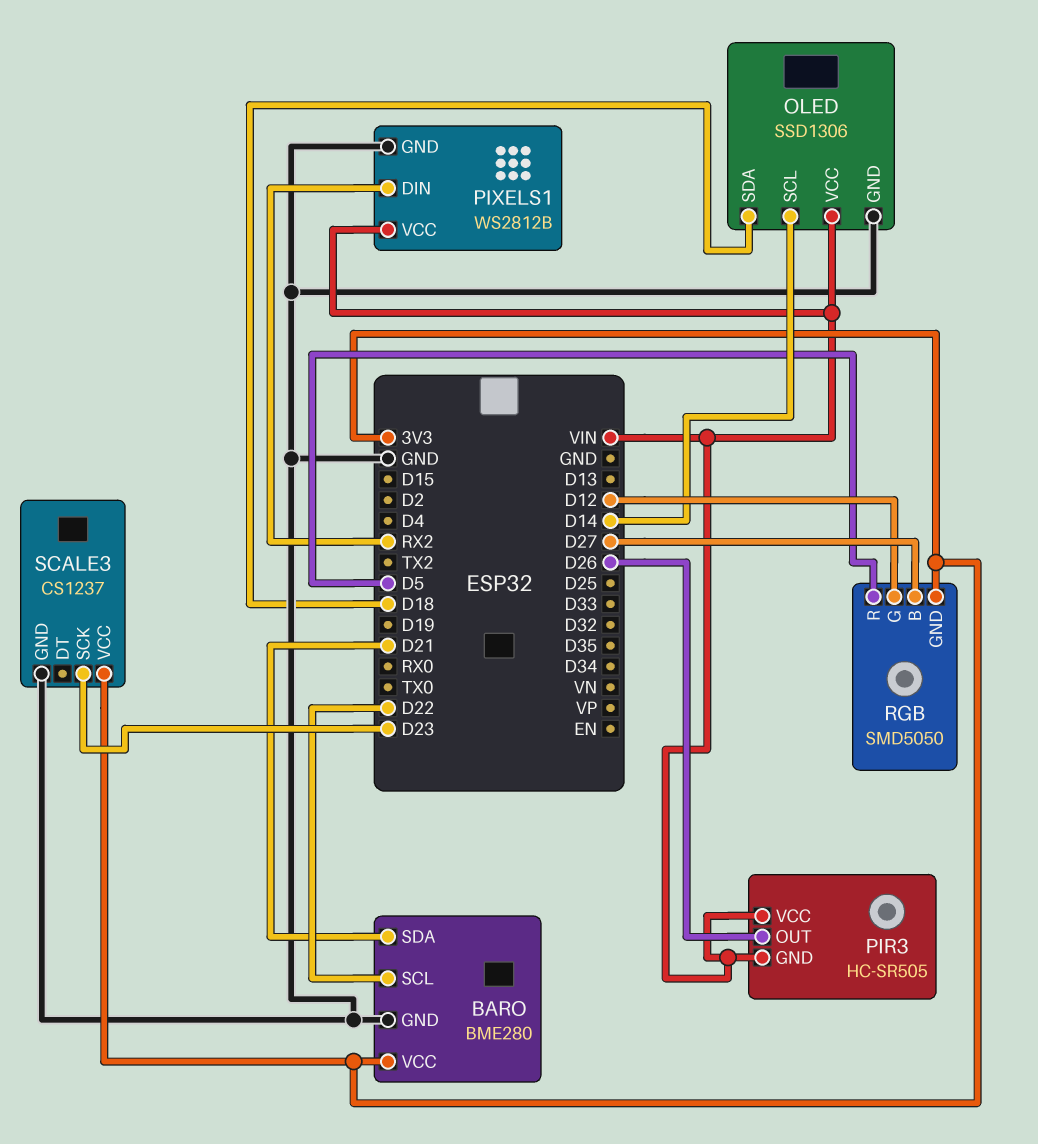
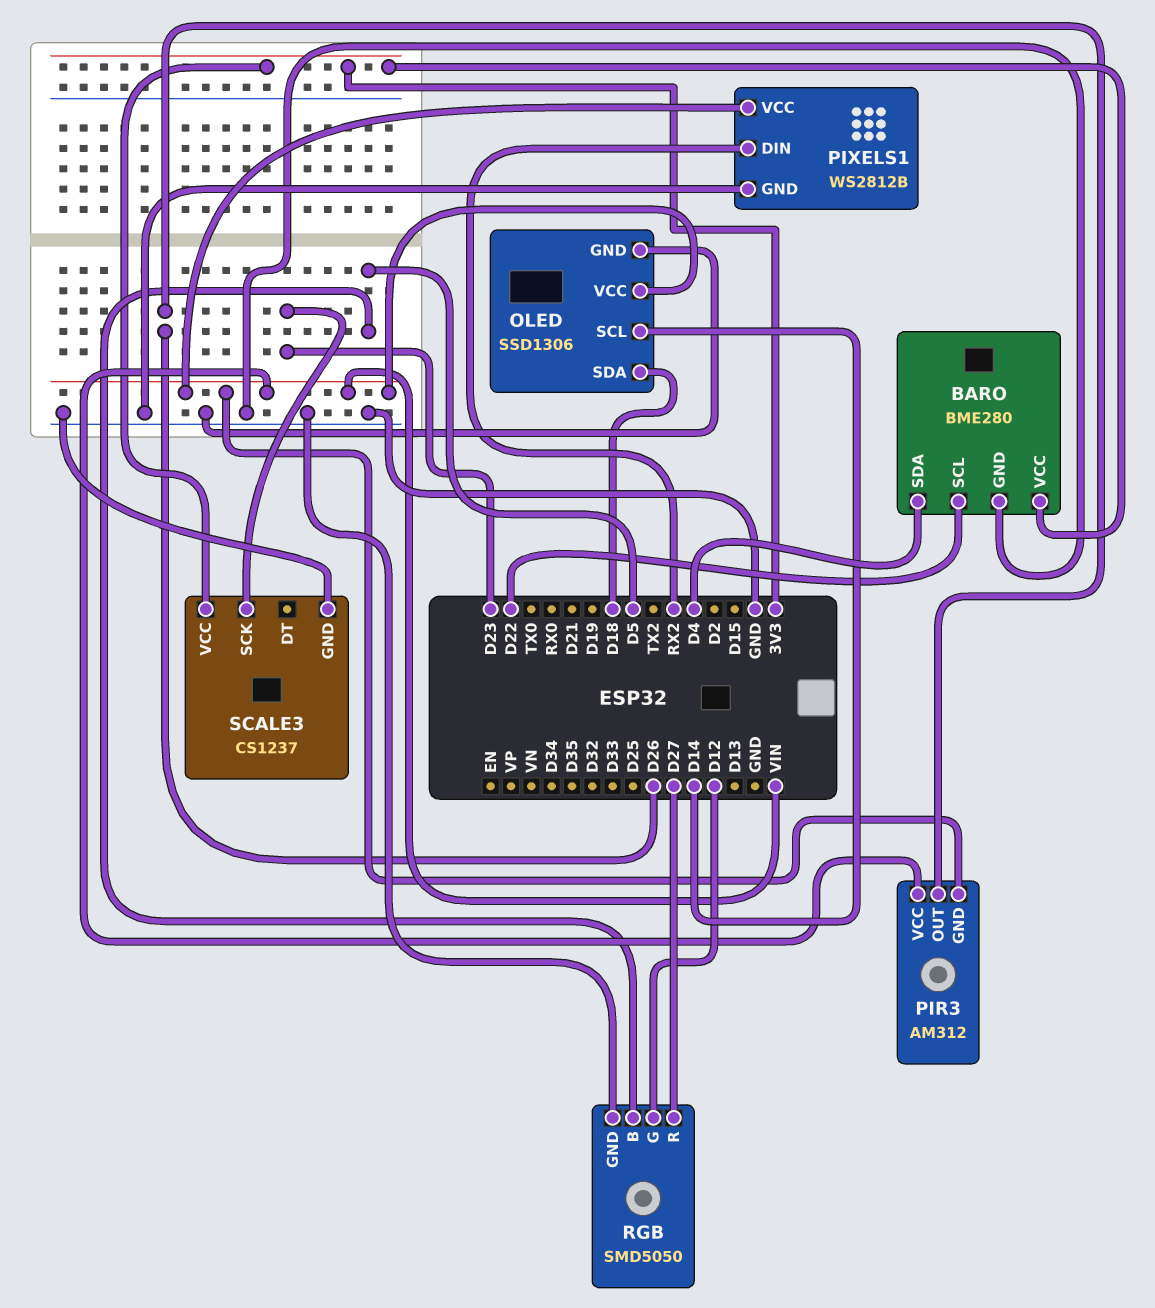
BARO pin SDA: D21 -> D4
PIR3: HC-SR505 -> AM312
RGB pin B: D27 -> D5
RGB pin GND: 3V3 -> GND
RGB pin R: D5 -> D27

